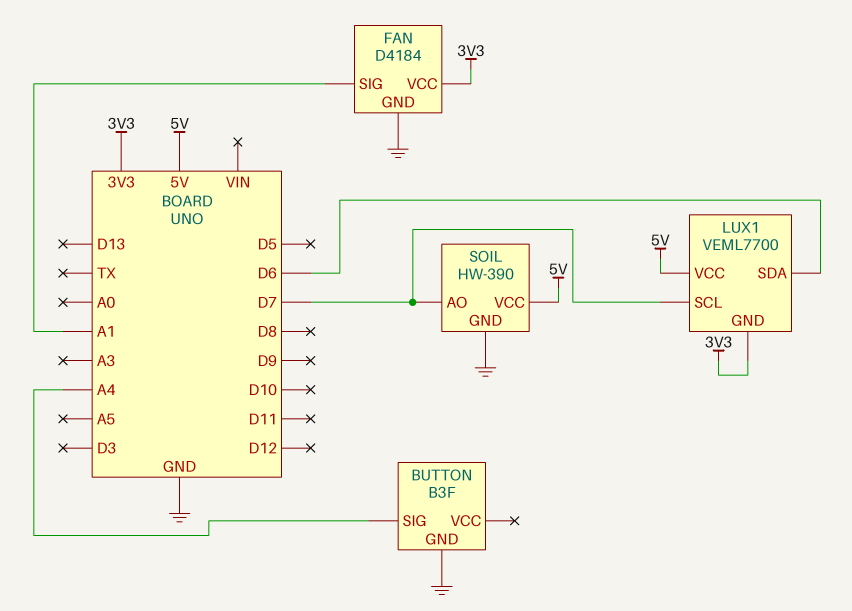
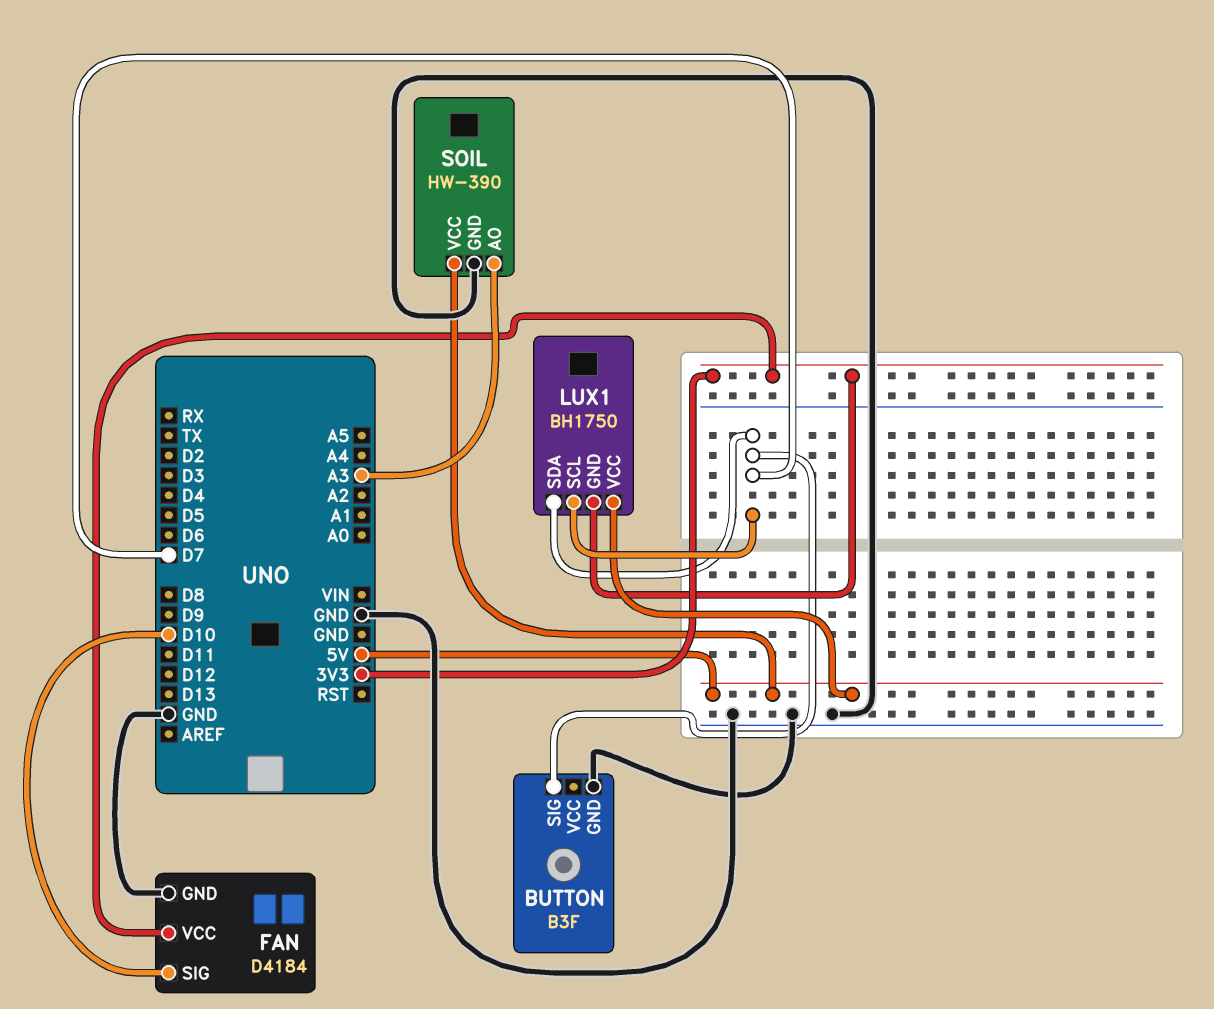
BUTTON pin SIG: A4 -> D7
FAN pin SIG: A1 -> D10
LUX1: VEML7700 -> BH1750
LUX1 pin SDA: D6 -> D7
SOIL pin AO: D7 -> A3

